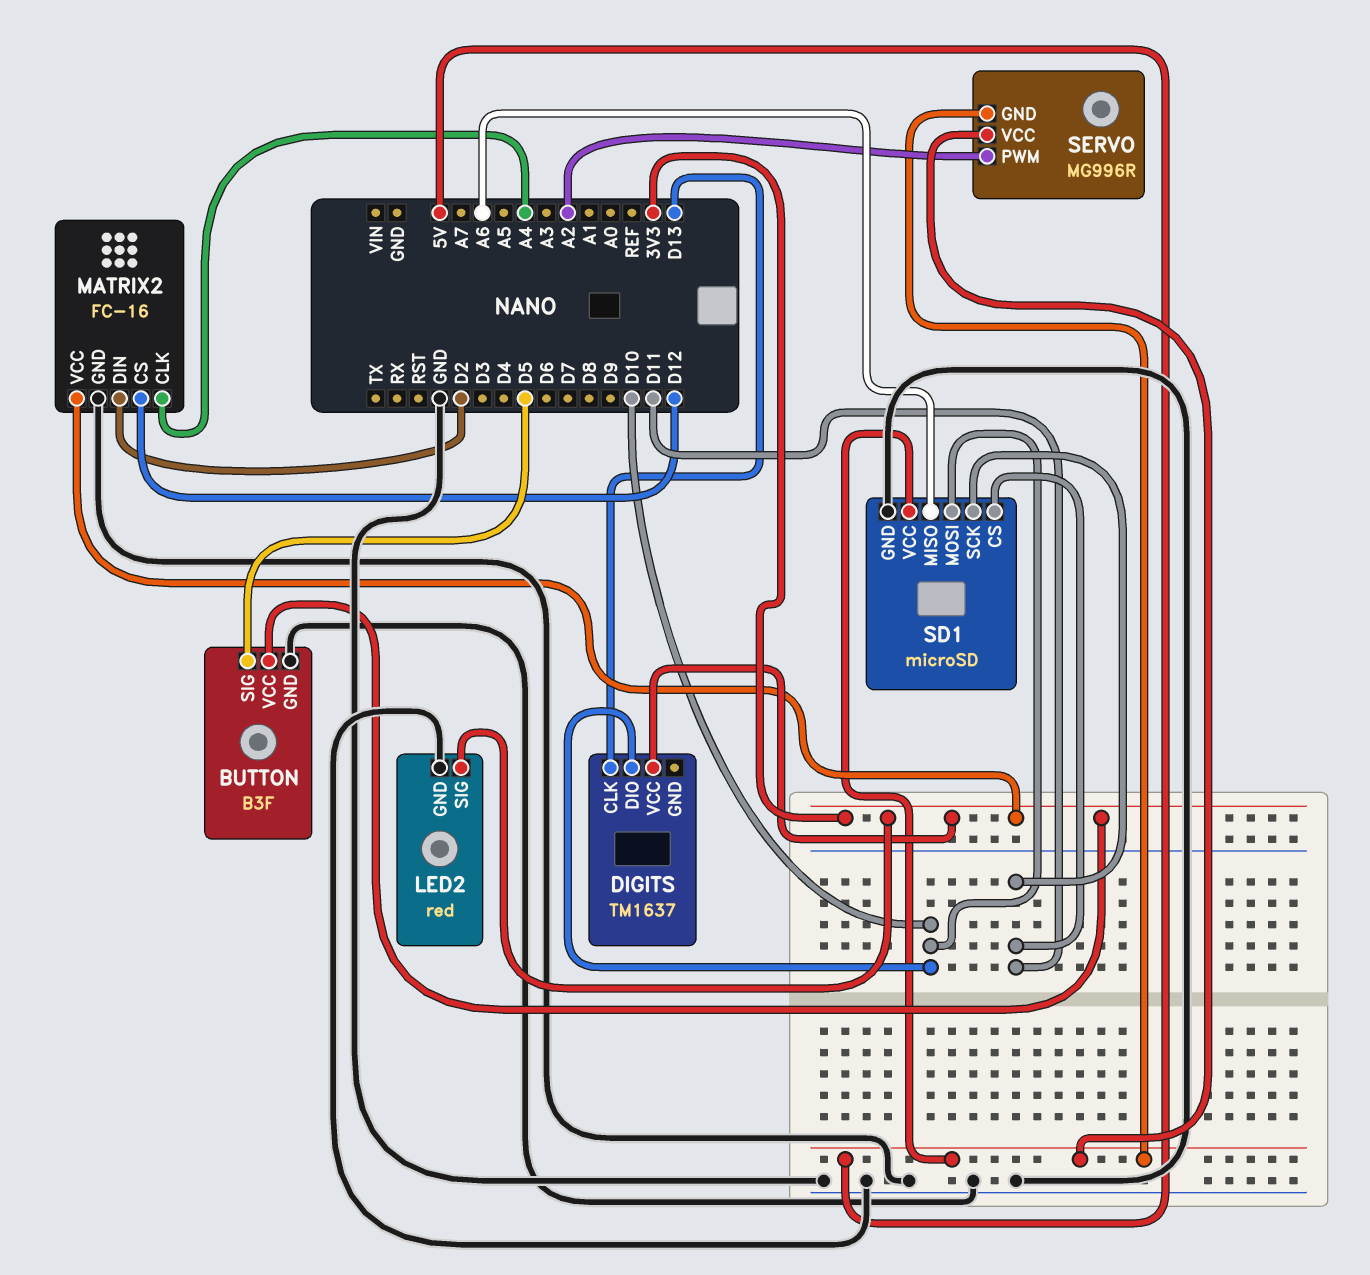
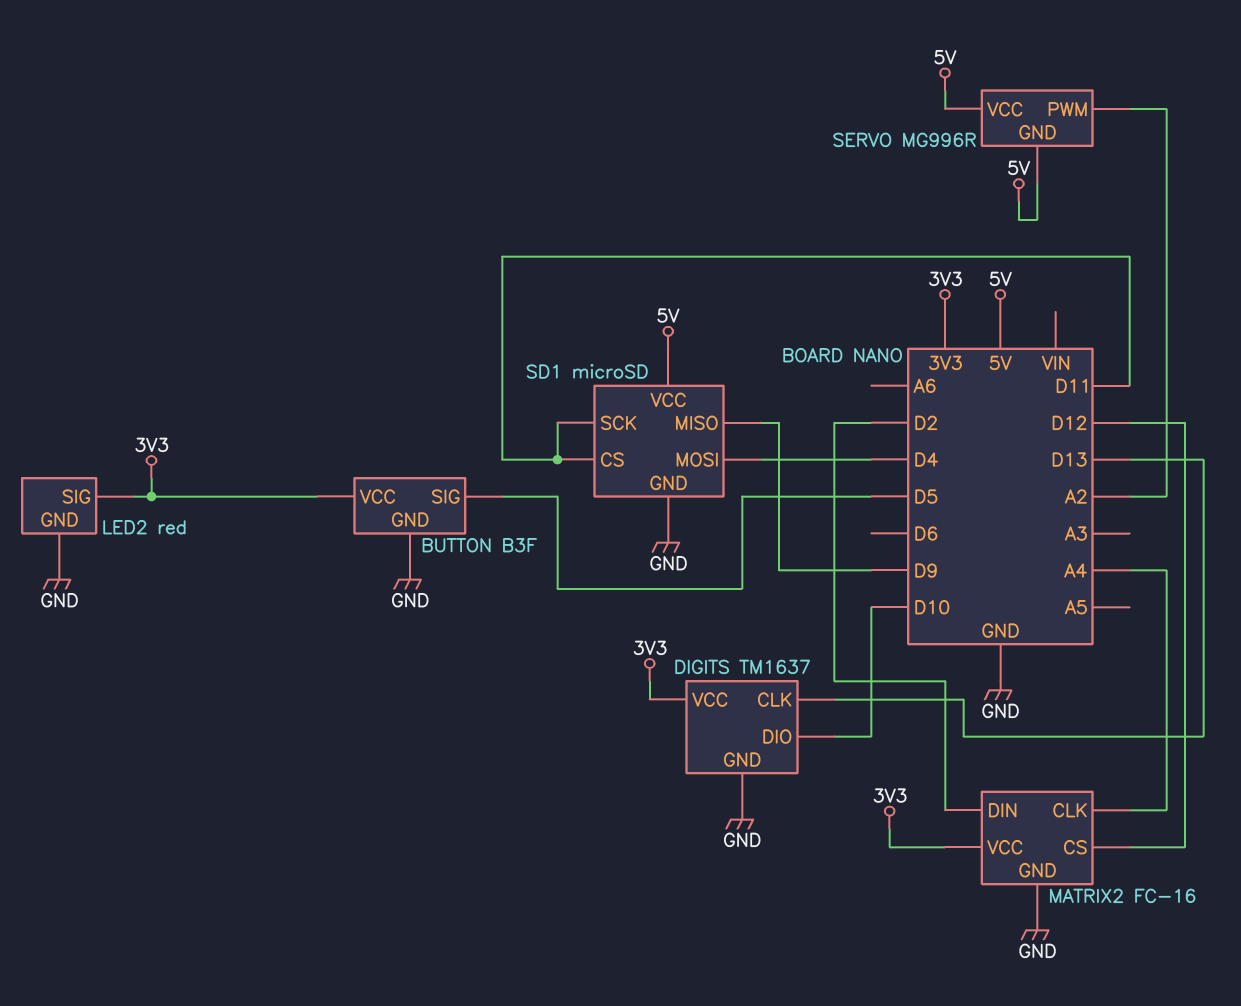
DIGITS pin GND: none -> GND
SD1 pin MISO: A6 -> D9
SD1 pin MOSI: D10 -> D4

